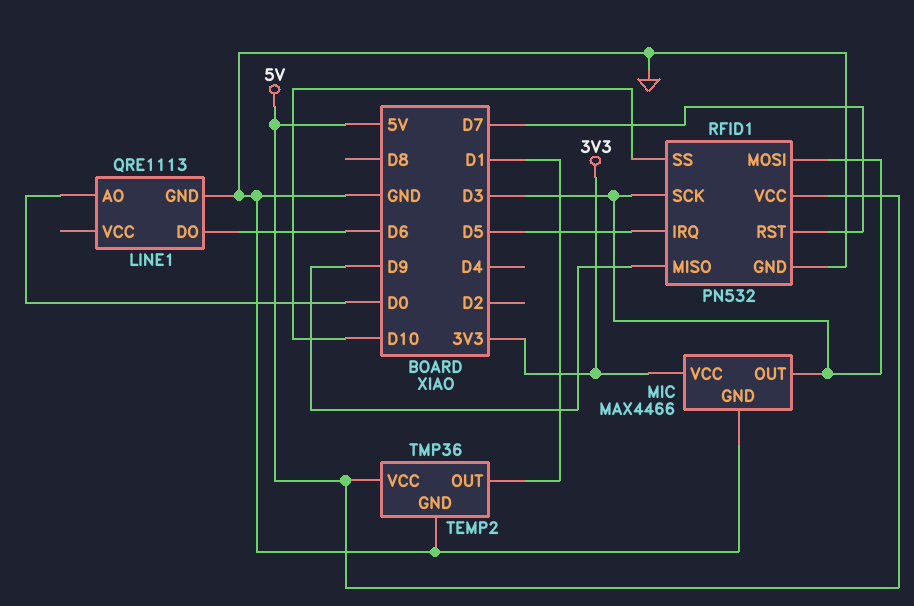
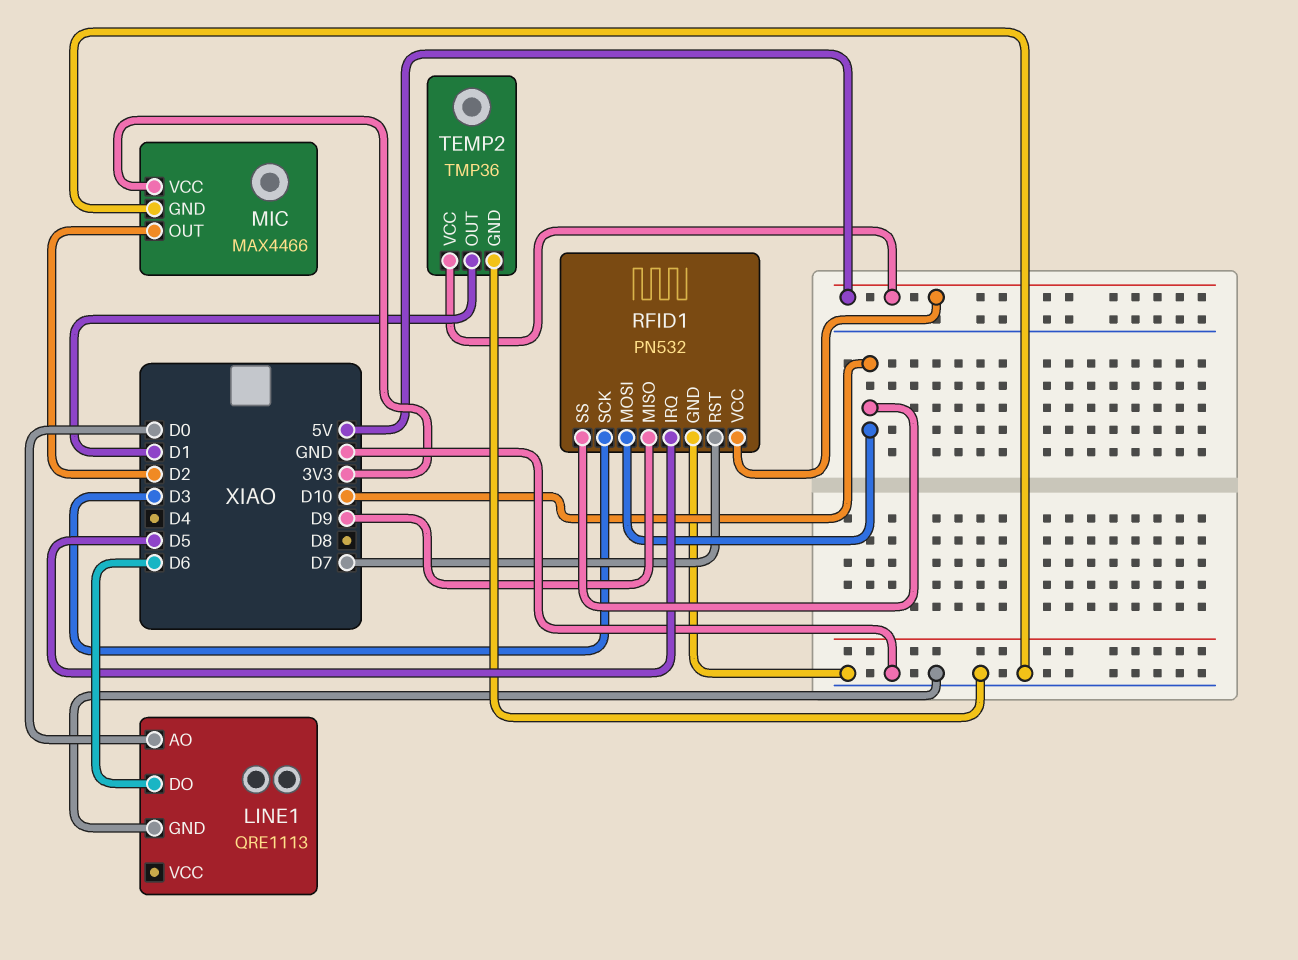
MIC pin OUT: D3 -> D2
RFID1 pin MOSI: D3 -> D10

